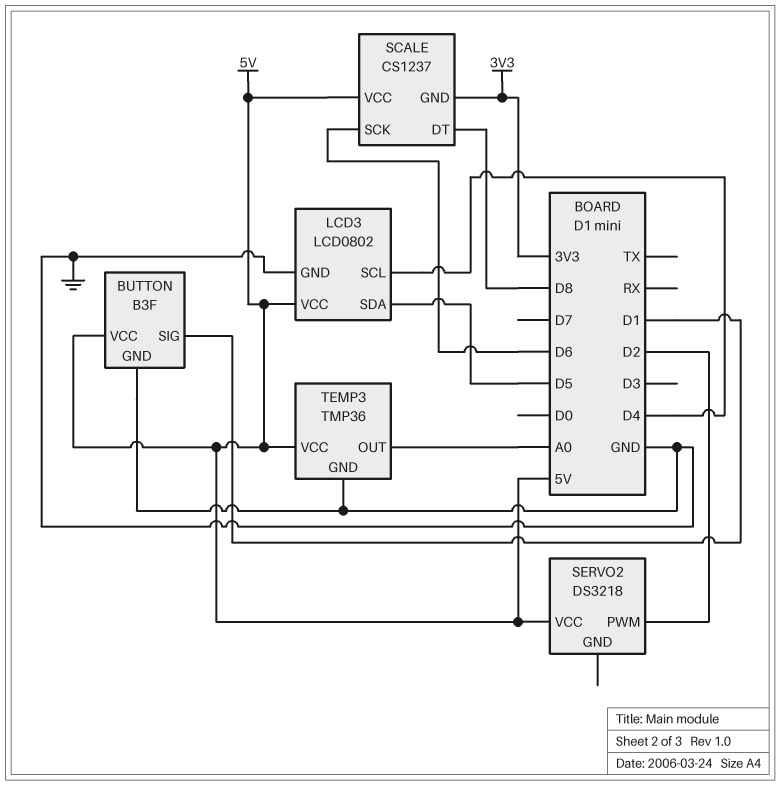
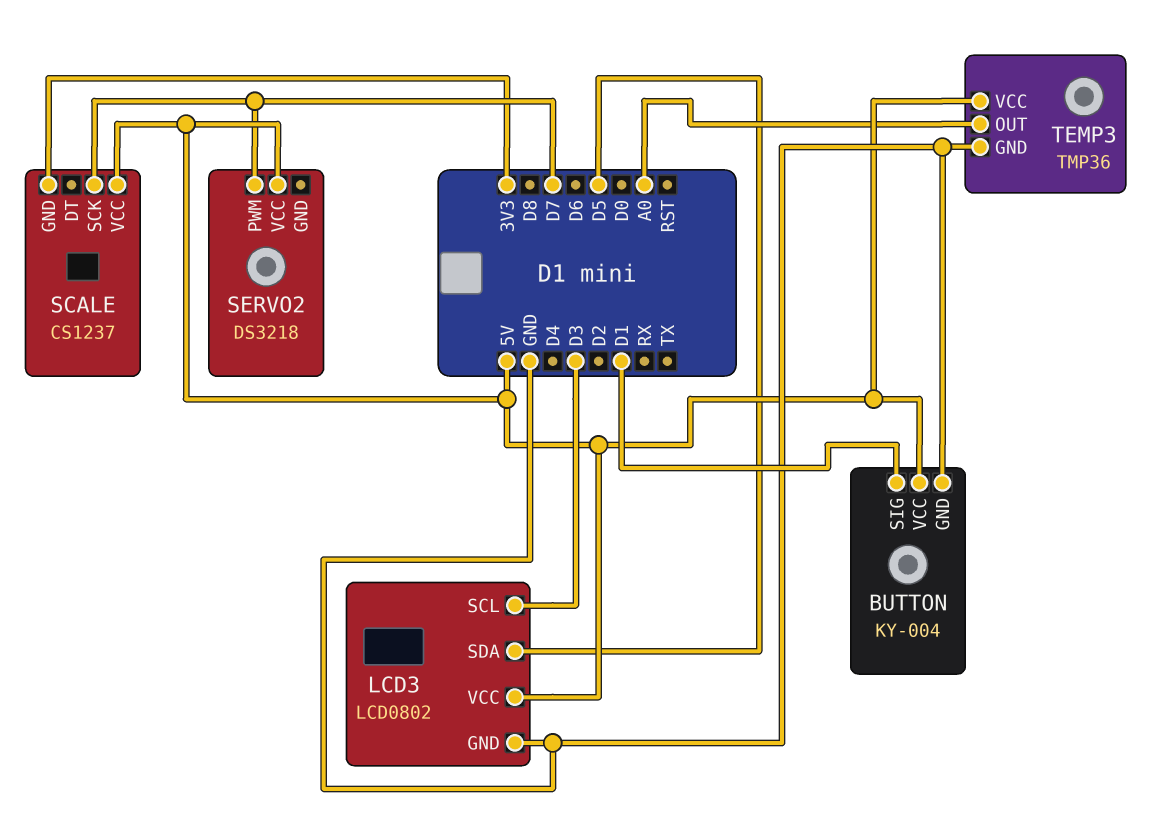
BUTTON: B3F -> KY-004
LCD3 pin SCL: D4 -> D3
SCALE pin DT: D8 -> none
SCALE pin SCK: D6 -> D7
SERVO2 pin PWM: D2 -> D7

